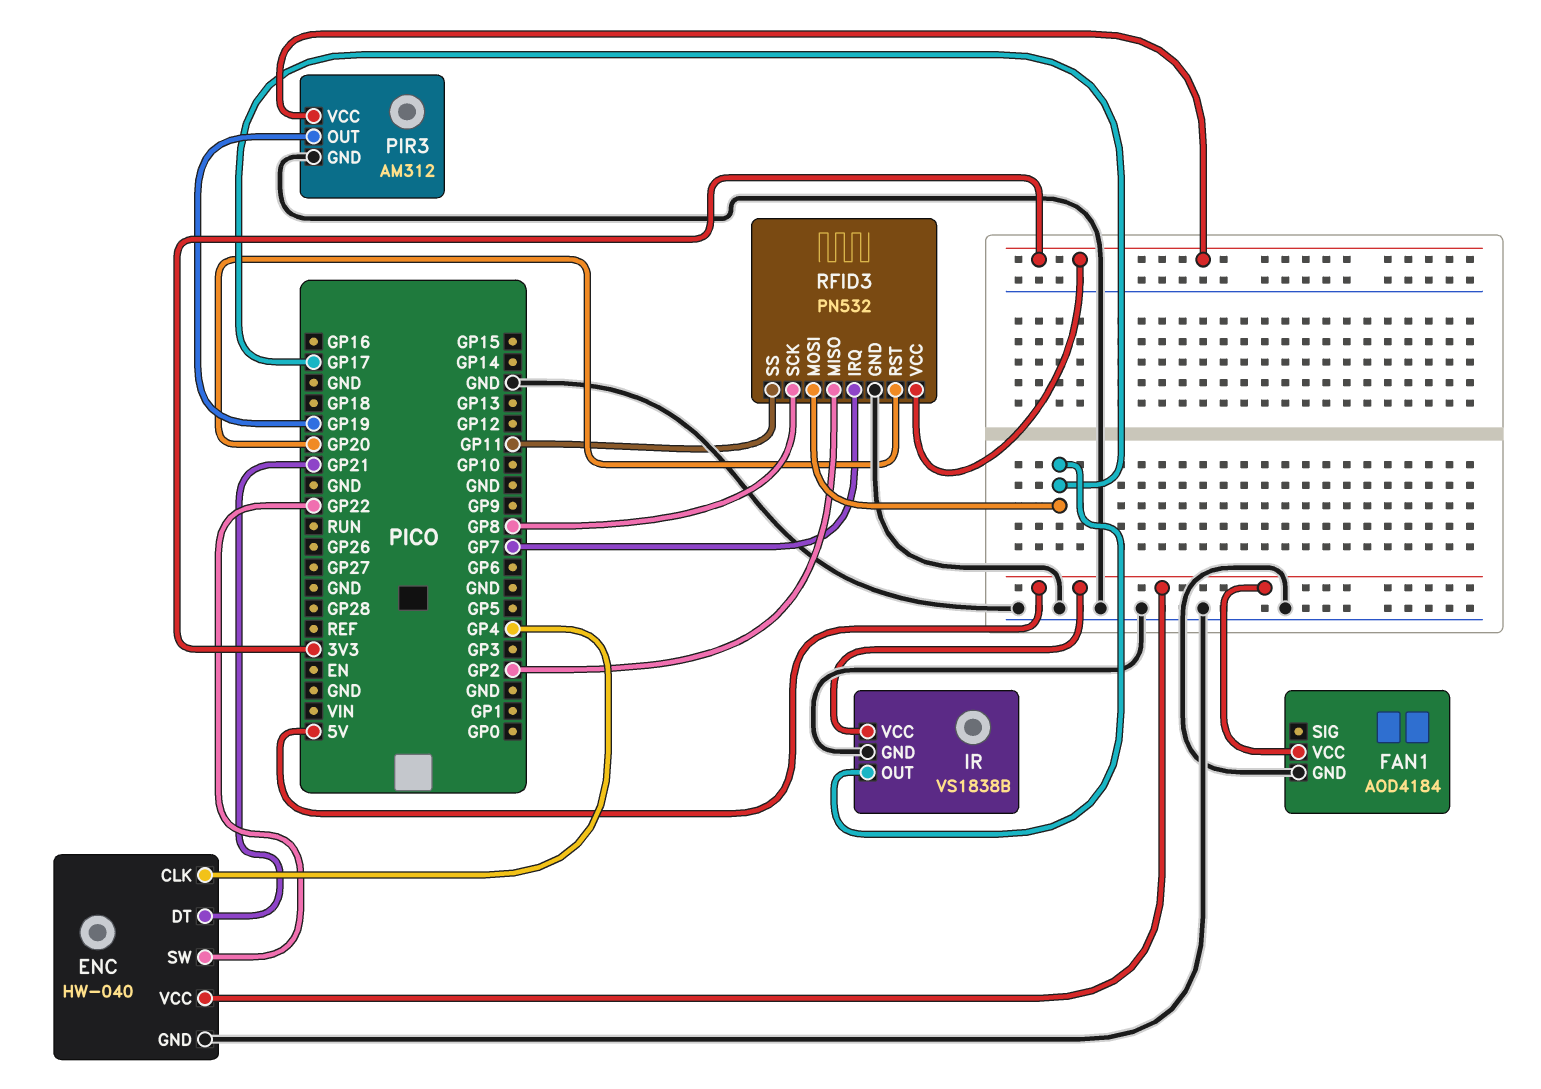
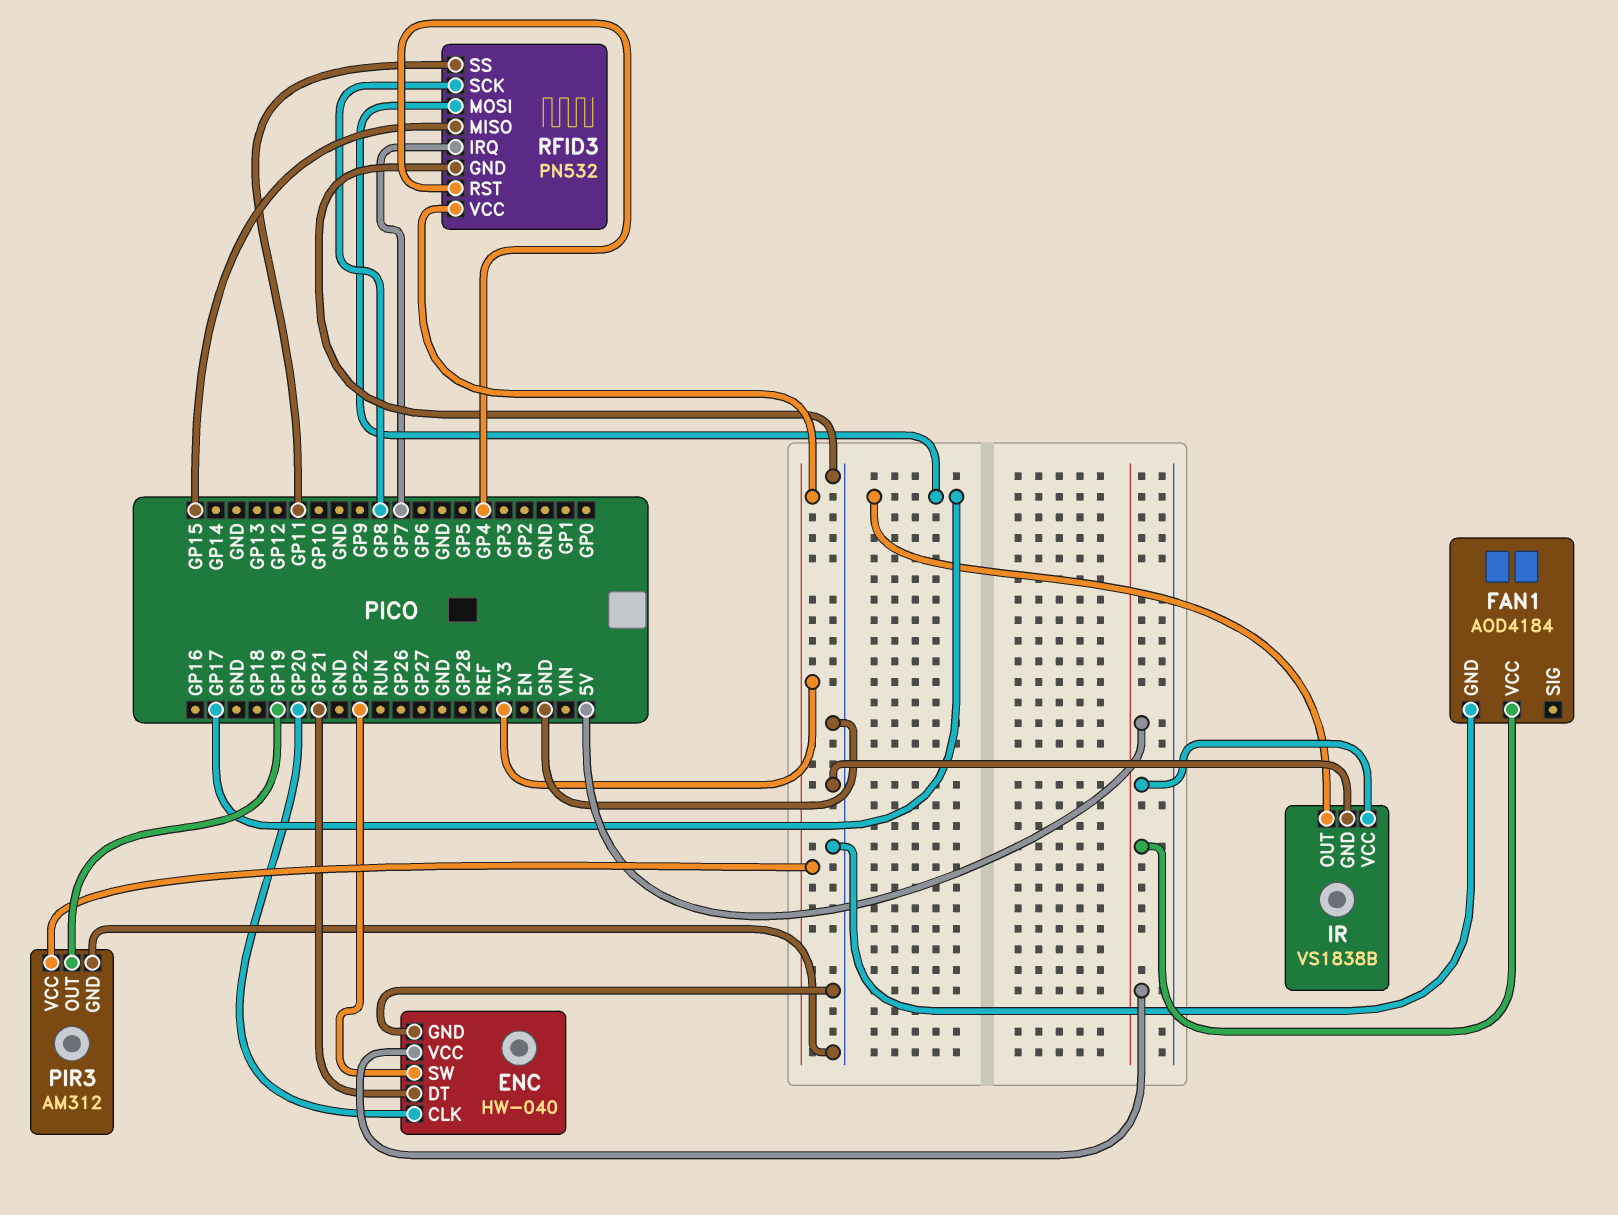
ENC pin CLK: GP4 -> GP20
RFID3 pin MISO: GP2 -> GP15
RFID3 pin RST: GP20 -> GP4

